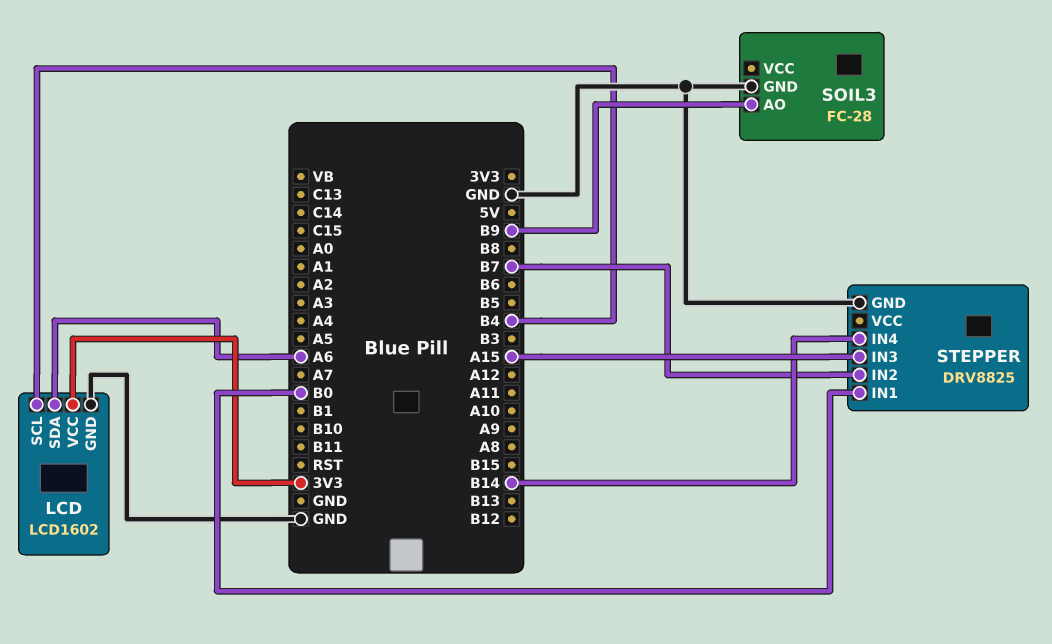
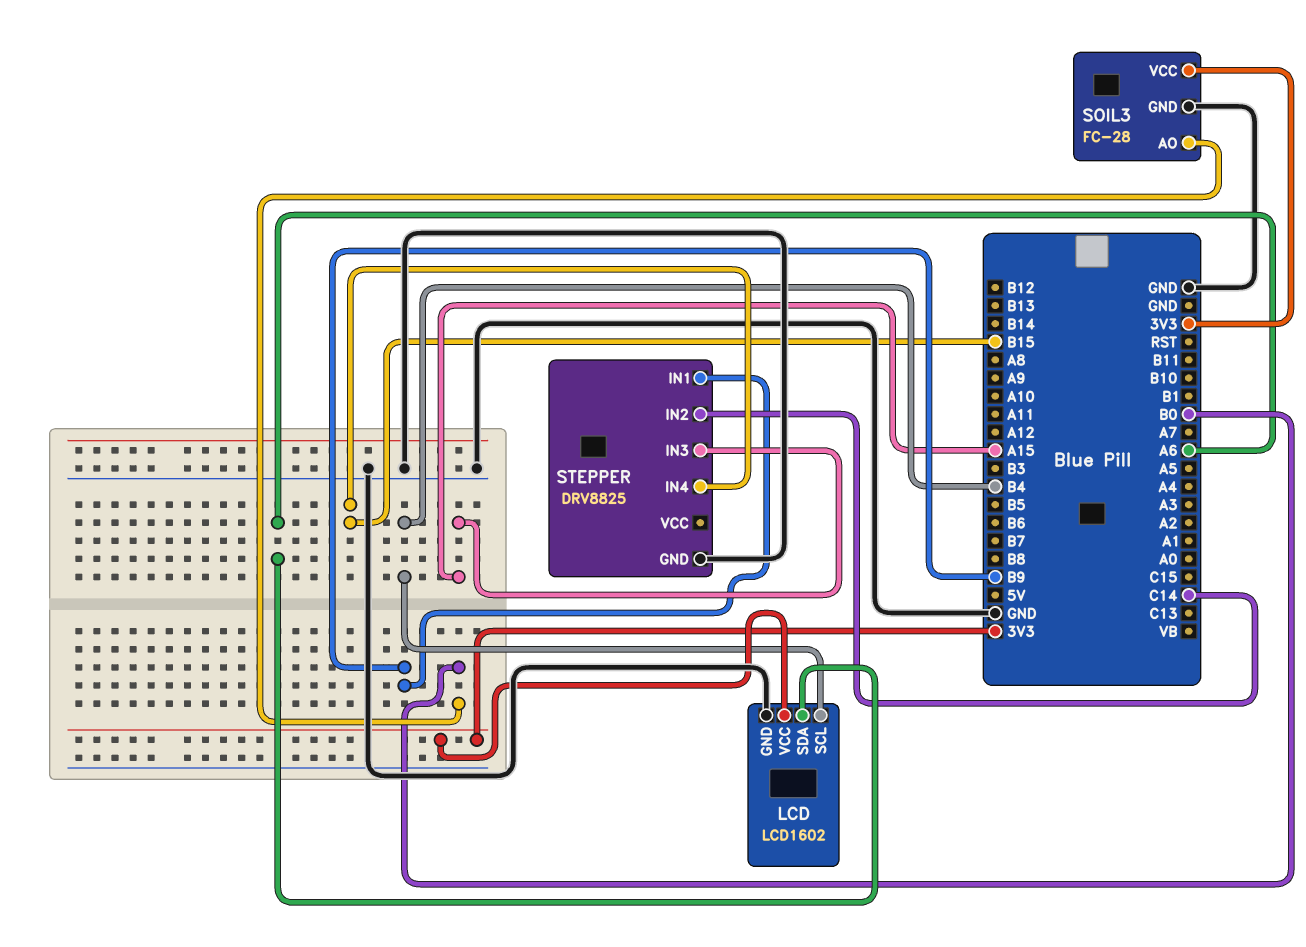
SOIL3 pin AO: B9 -> B0
SOIL3 pin VCC: none -> 3V3
STEPPER pin IN1: B0 -> B9
STEPPER pin IN2: B7 -> C14
STEPPER pin IN4: B14 -> B15

